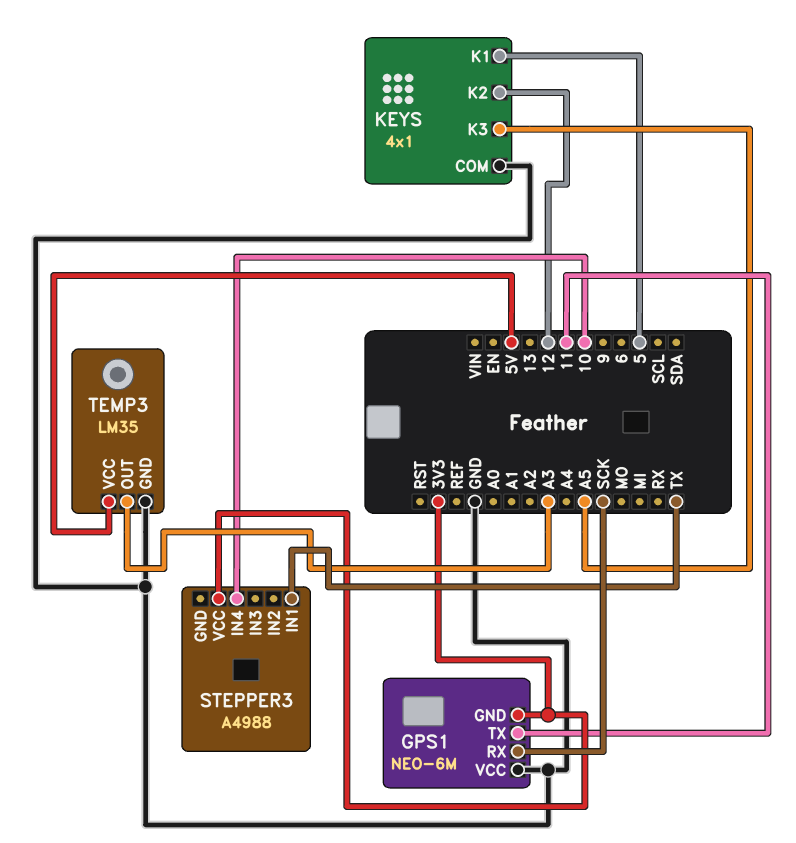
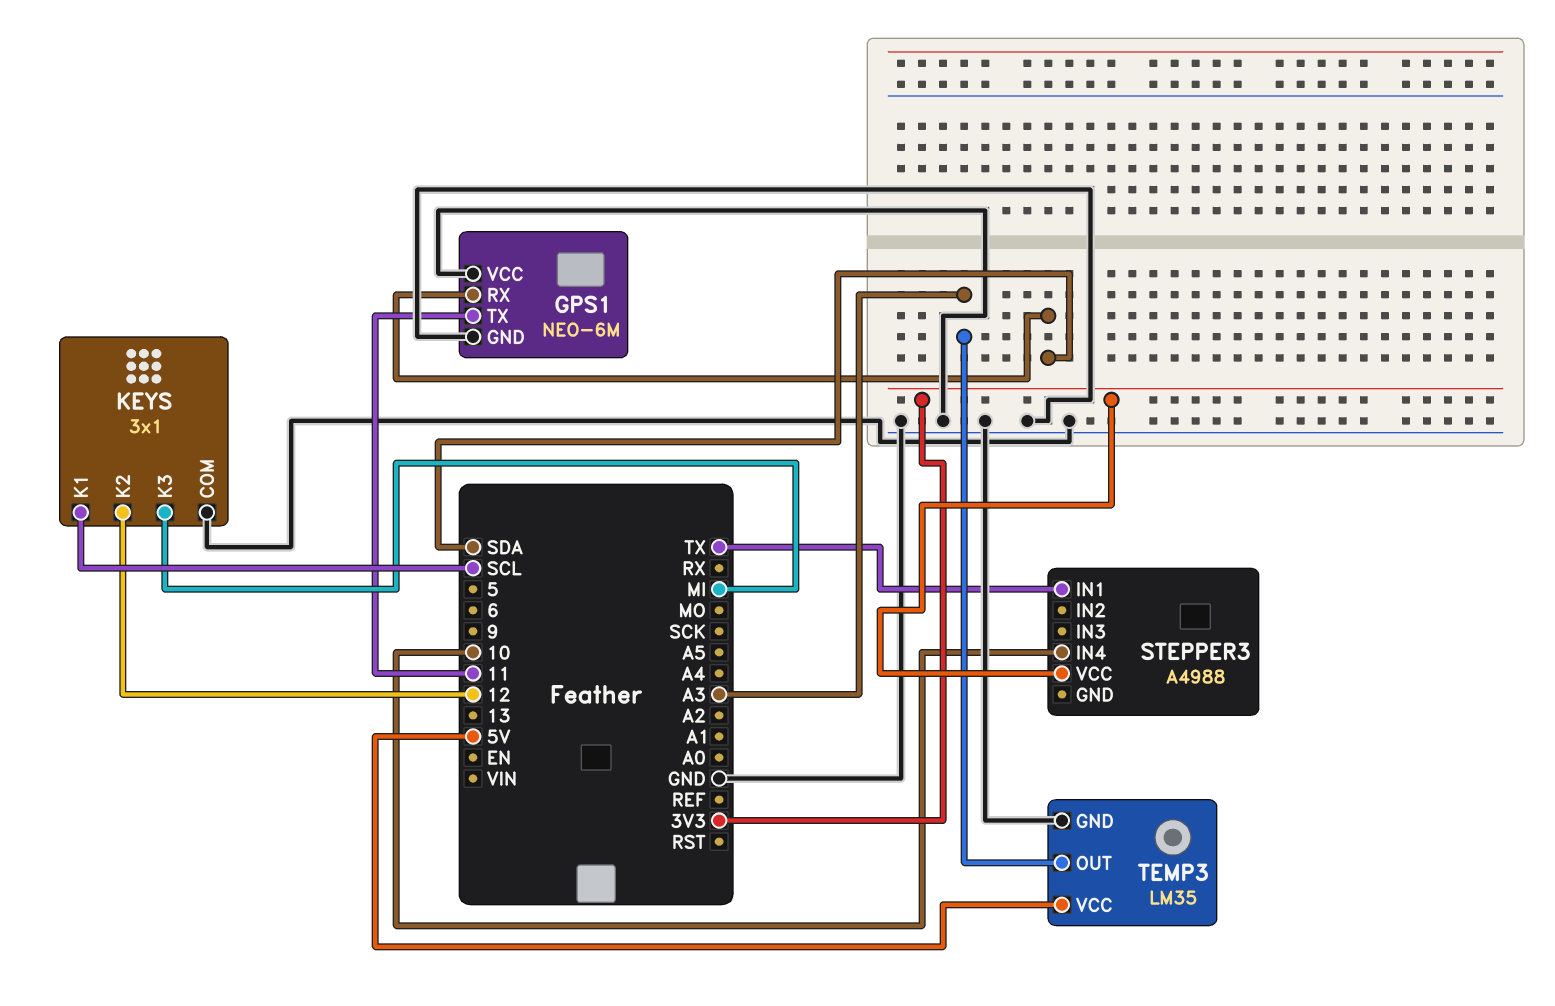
GPS1 pin GND: 3V3 -> GND
GPS1 pin RX: SCK -> SDA
KEYS: 4x1 -> 3x1
KEYS pin K1: 5 -> SCL
KEYS pin K3: A5 -> MI

